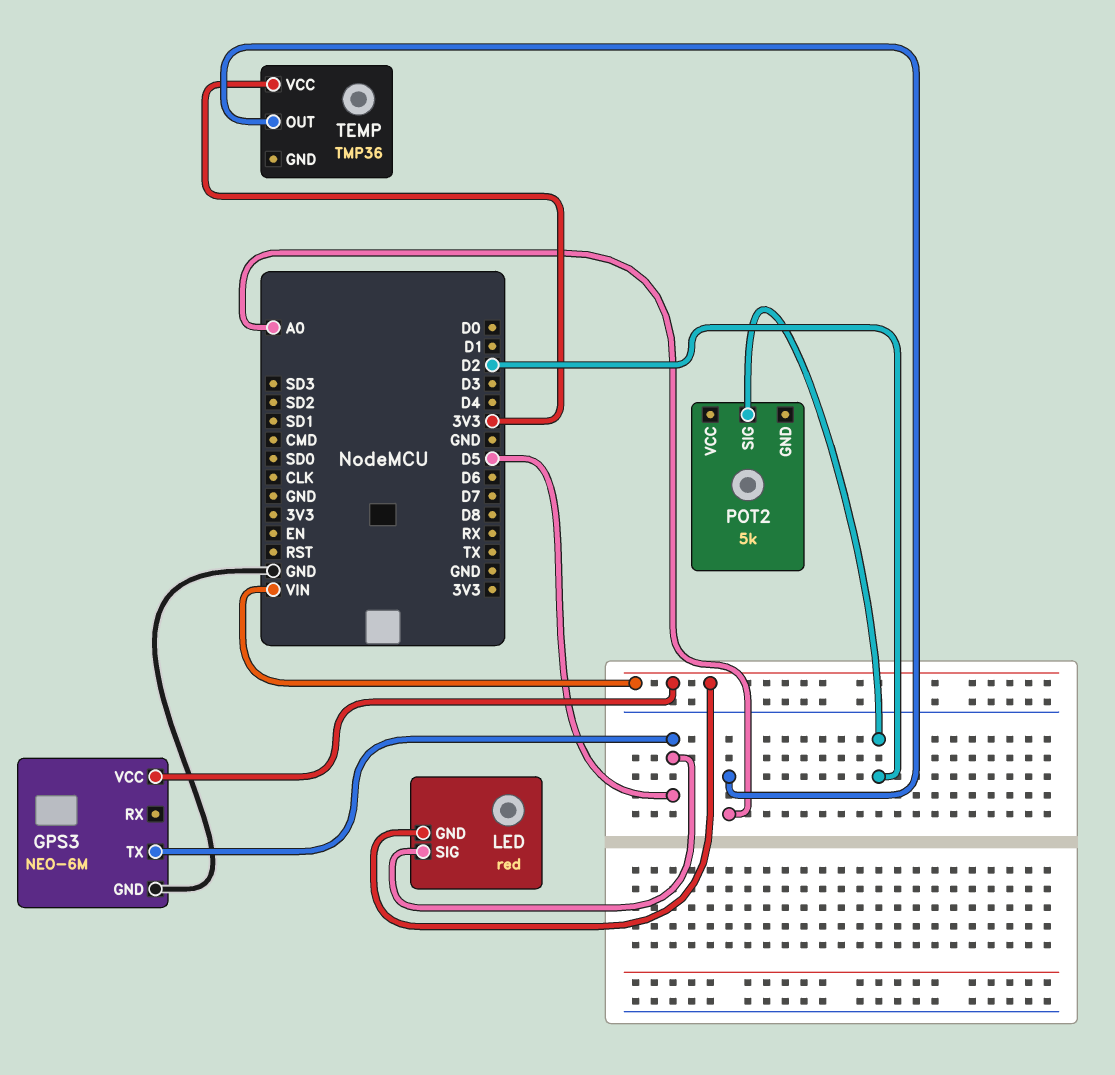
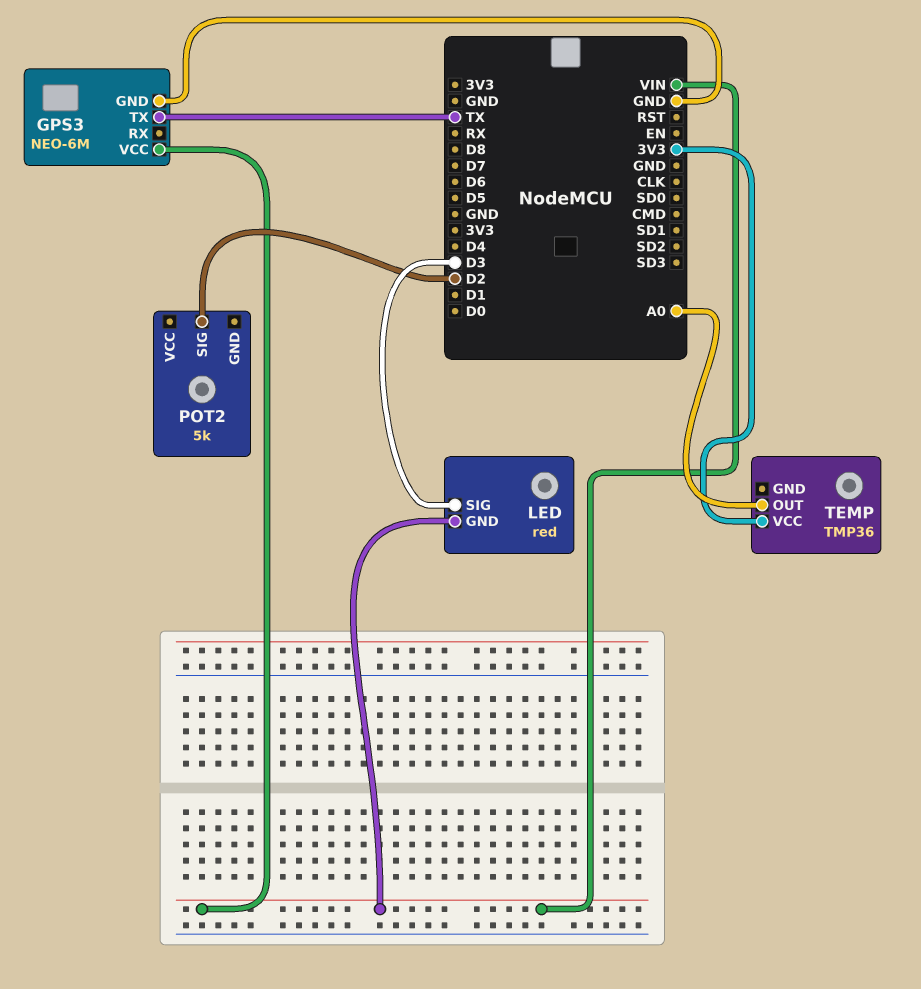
GPS3 pin TX: D5 -> TX
LED pin SIG: D5 -> D3

